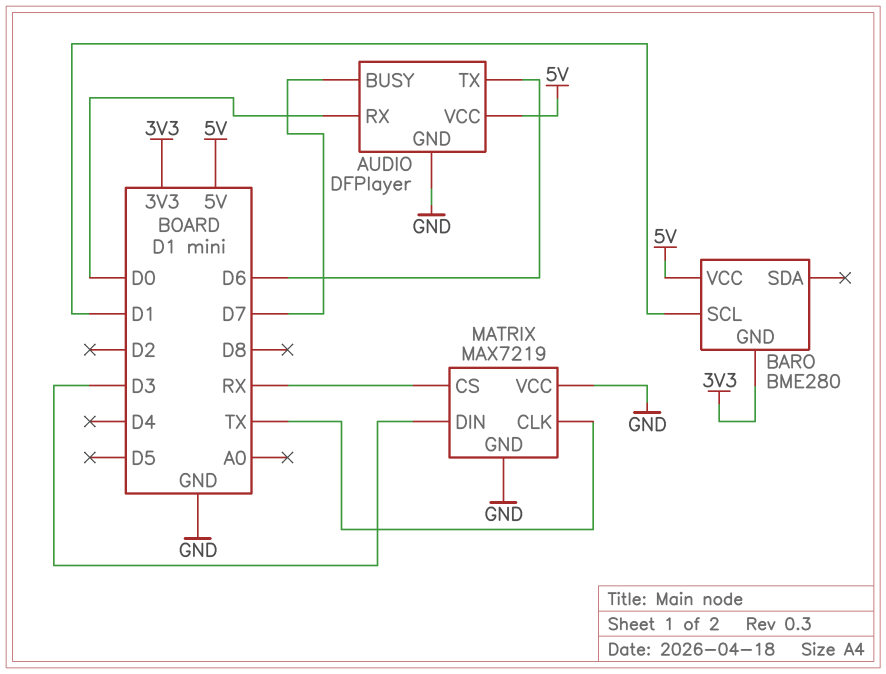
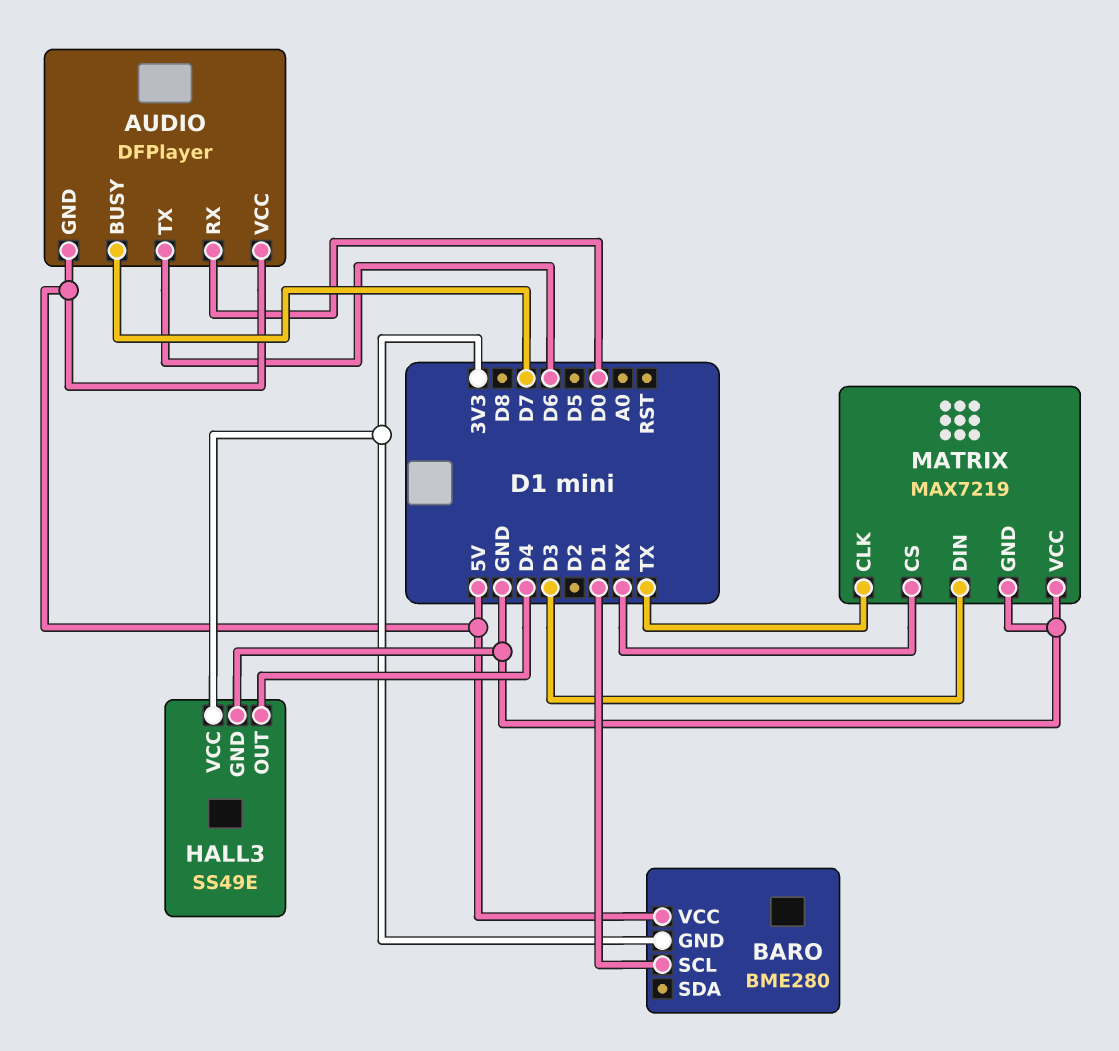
AUDIO pin GND: GND -> 5V
HALL3: none -> SS49E
HALL3 pin GND: none -> GND
HALL3 pin OUT: none -> D4
HALL3 pin VCC: none -> 3V3

